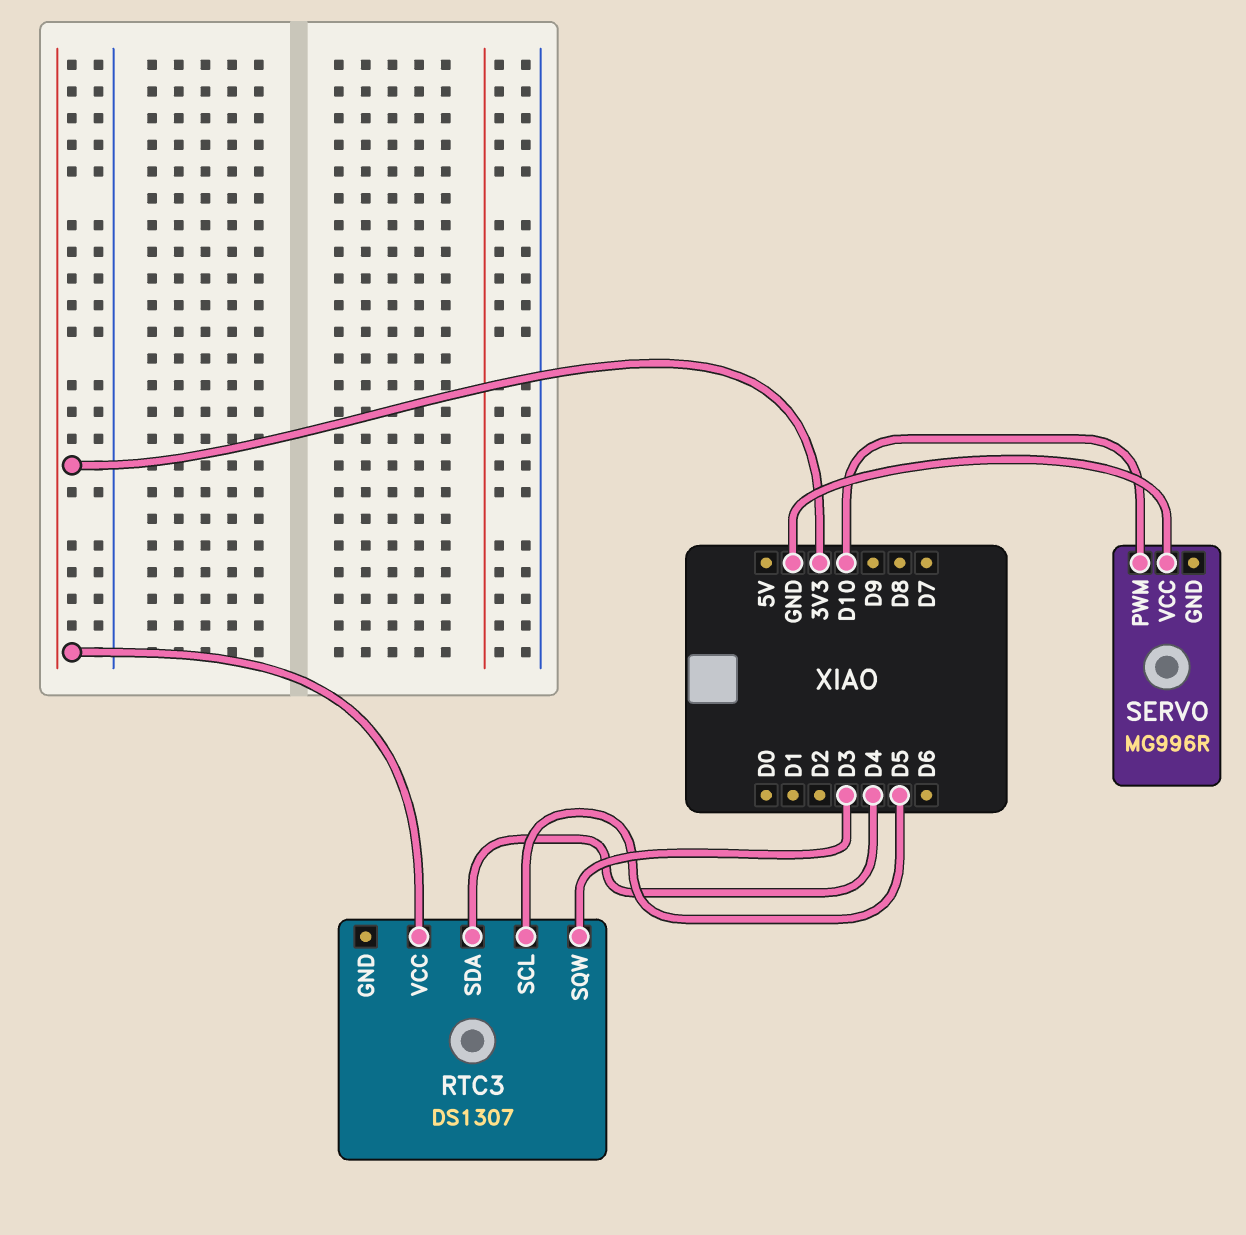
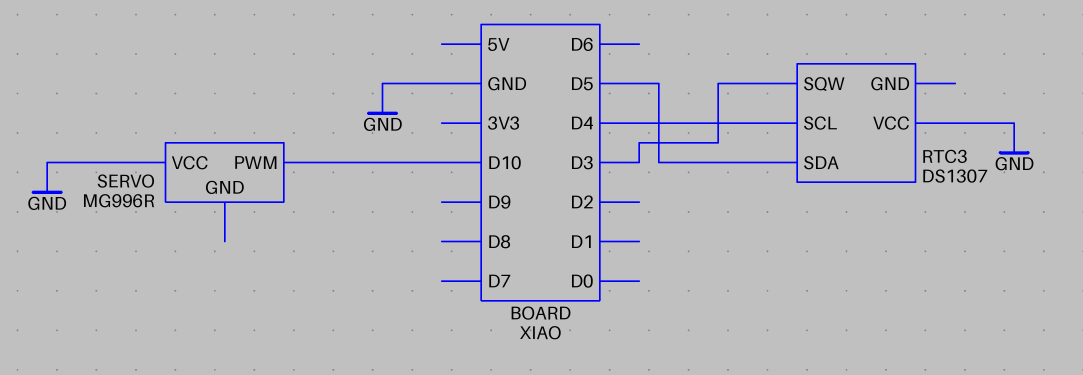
RTC3 pin SCL: D5 -> D4
RTC3 pin SDA: D4 -> D5
RTC3 pin VCC: 3V3 -> GND

